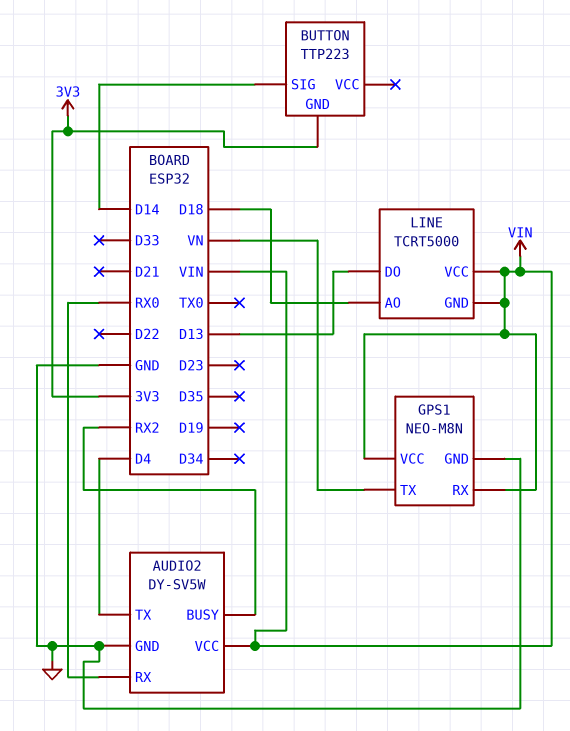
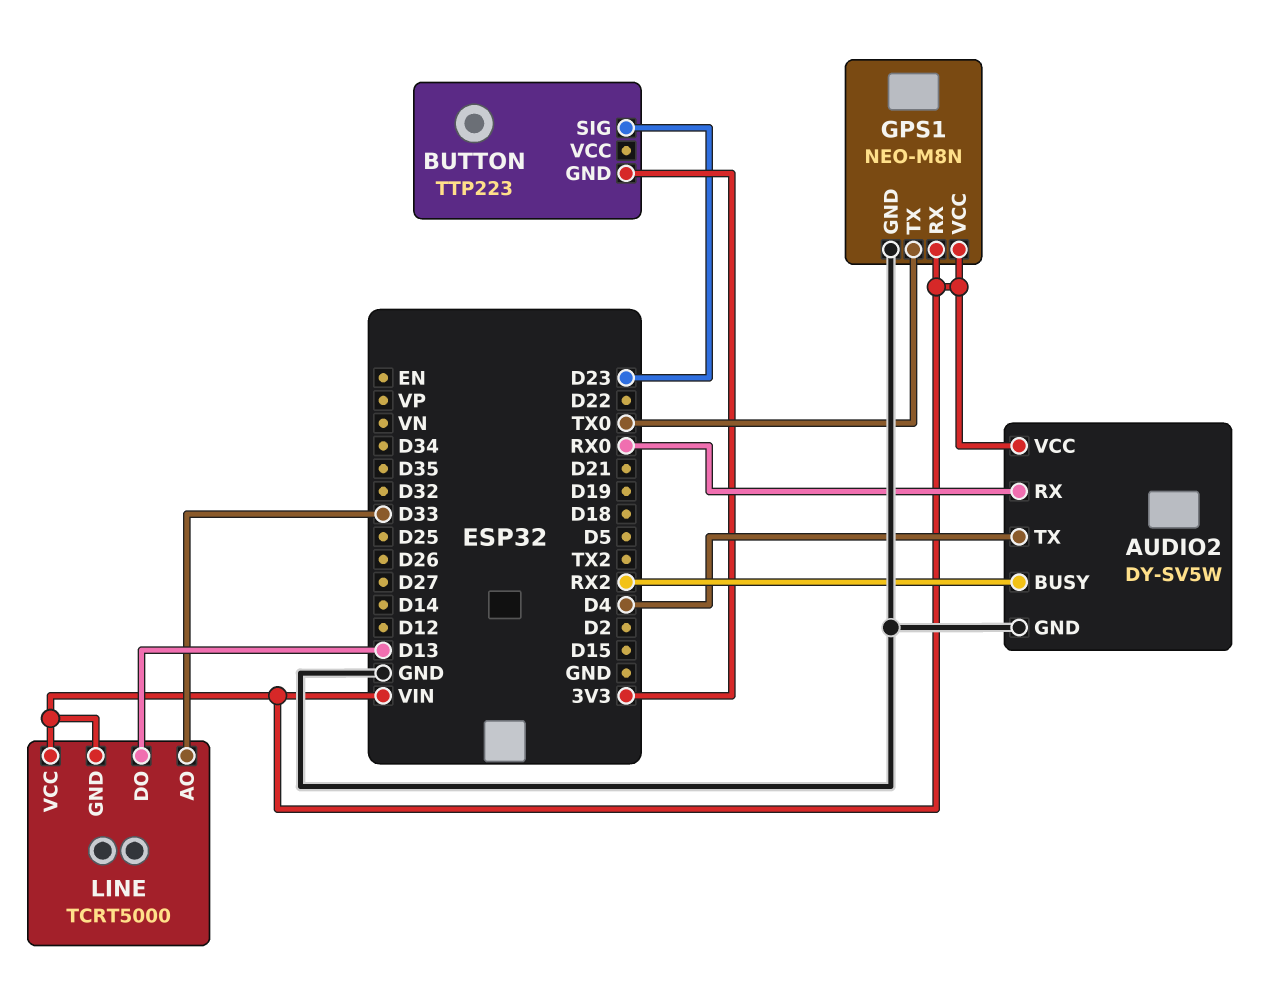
BUTTON pin SIG: D14 -> D23
GPS1 pin TX: VN -> TX0
LINE pin AO: D18 -> D33

